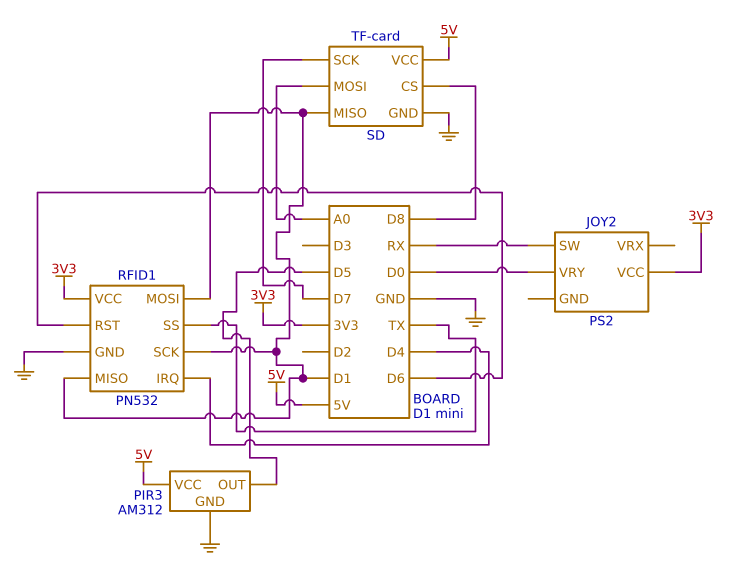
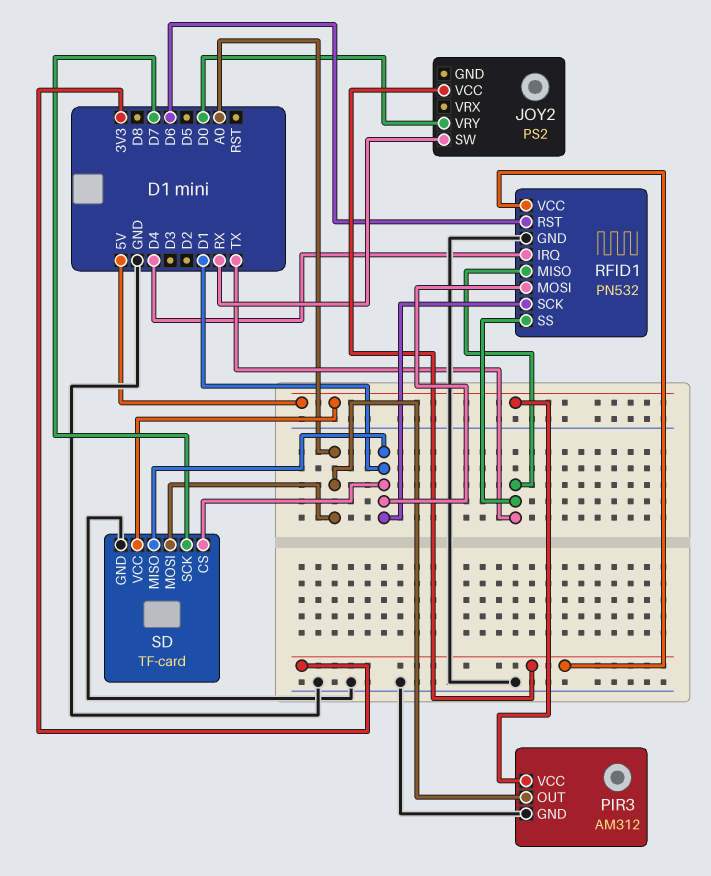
PIR3 pin OUT: D5 -> A0
RFID1 pin MISO: D1 -> TX
SD pin CS: D8 -> D1

